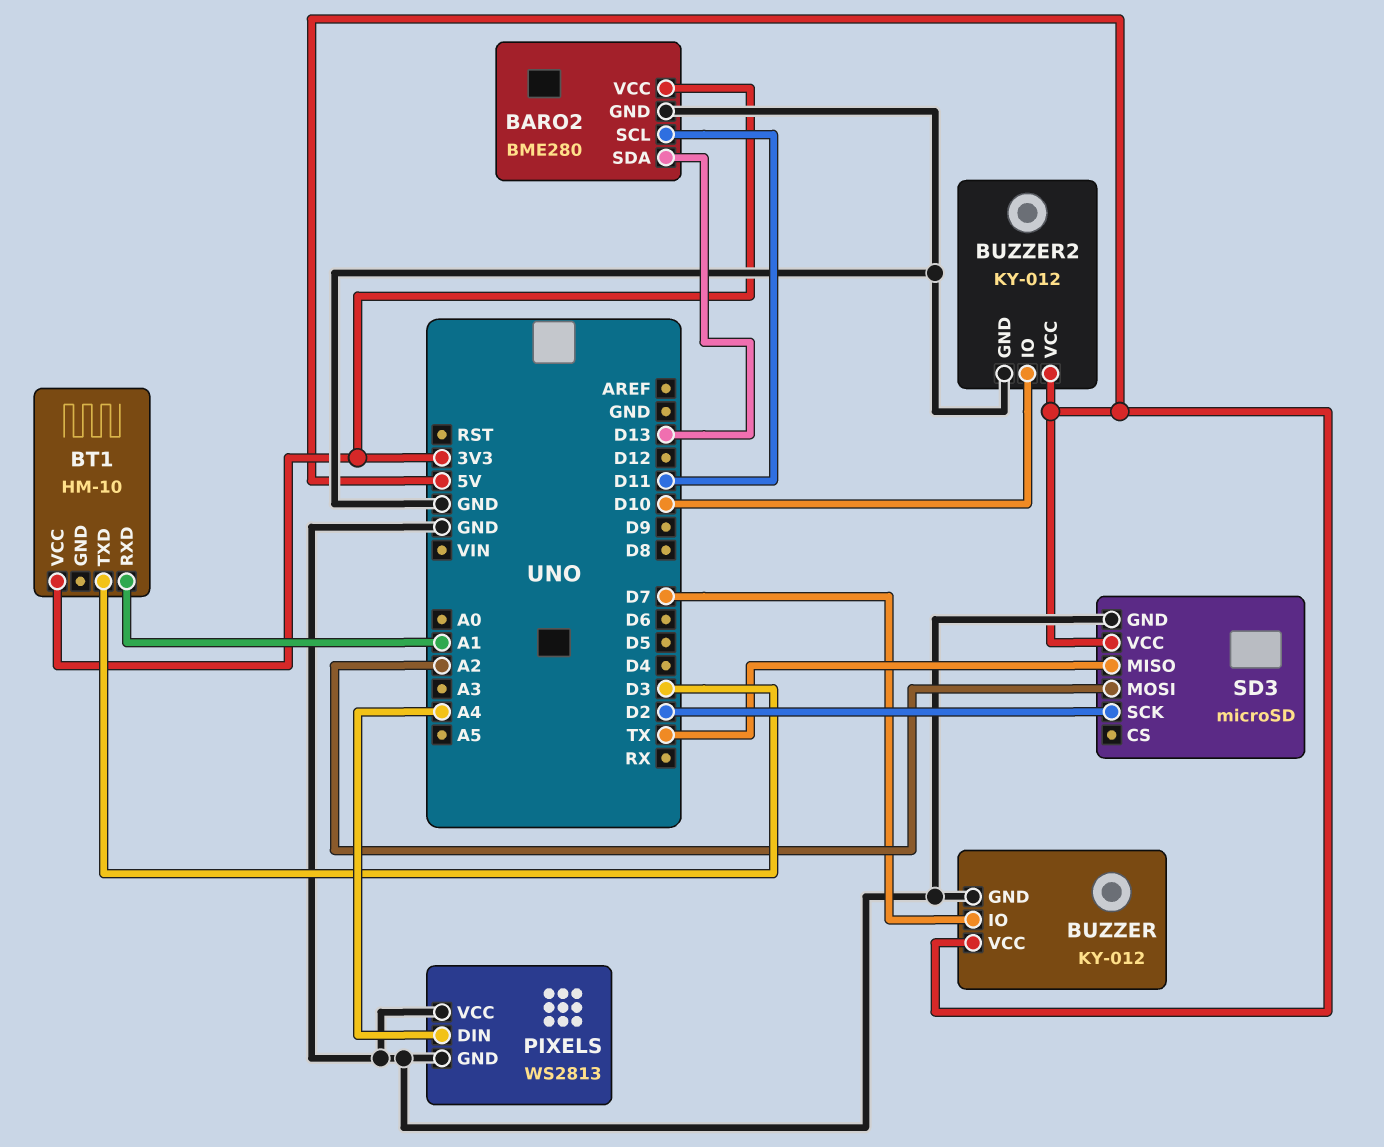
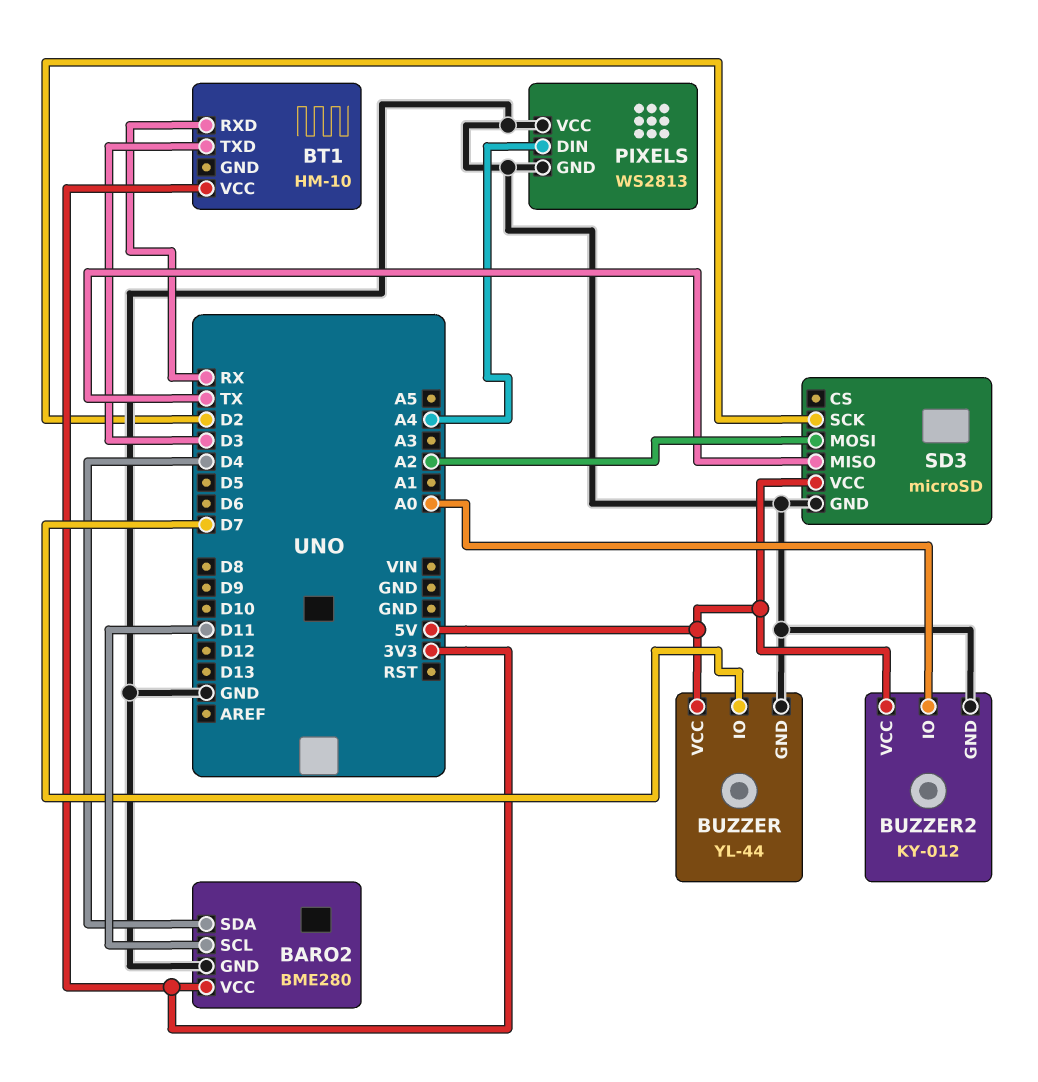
BARO2 pin SDA: D13 -> D4
BT1 pin RXD: A1 -> RX
BUZZER: KY-012 -> YL-44
BUZZER2 pin IO: D10 -> A0

